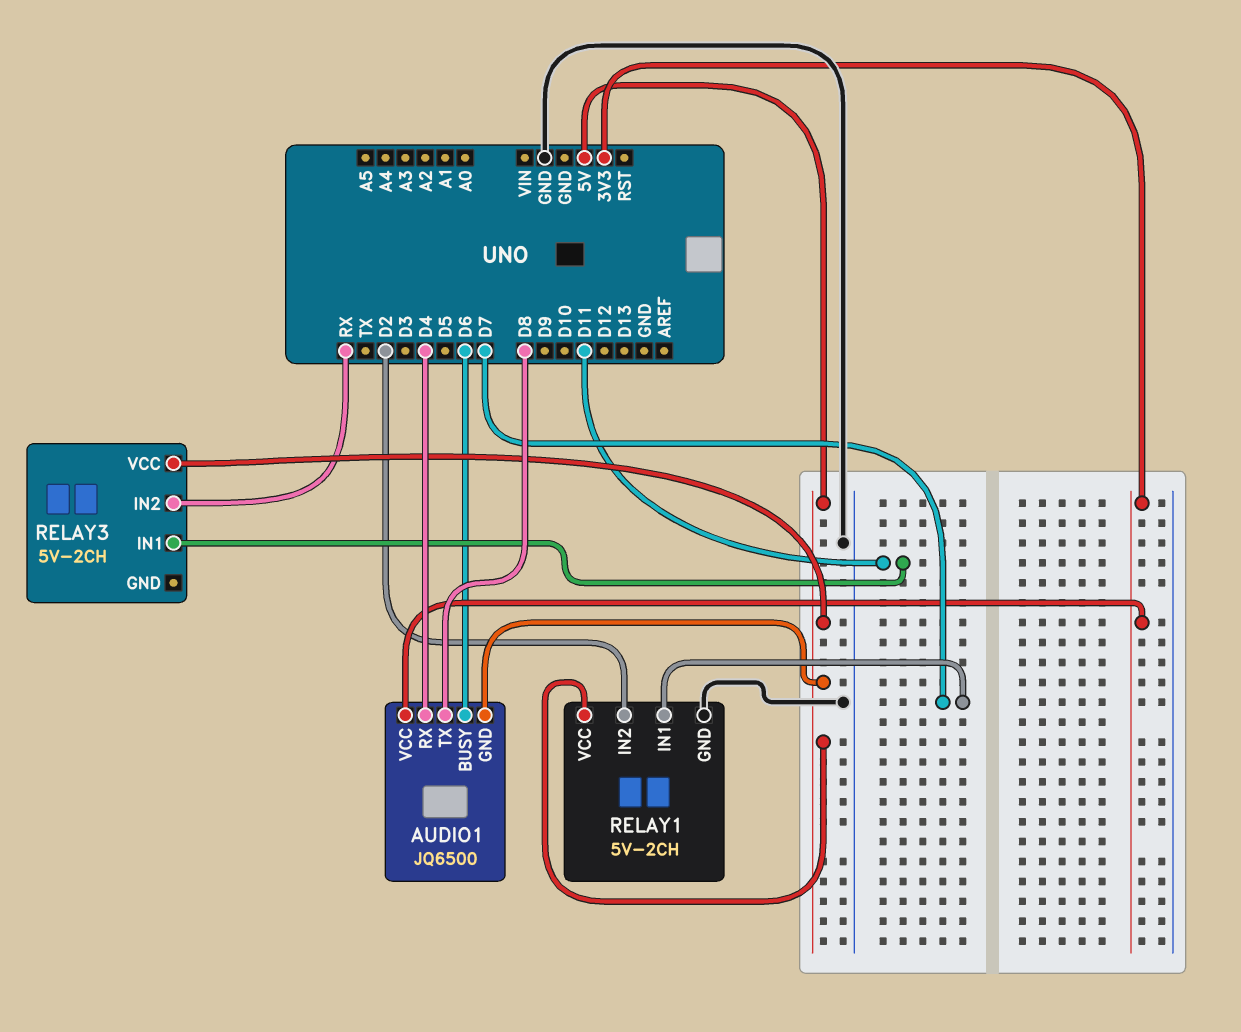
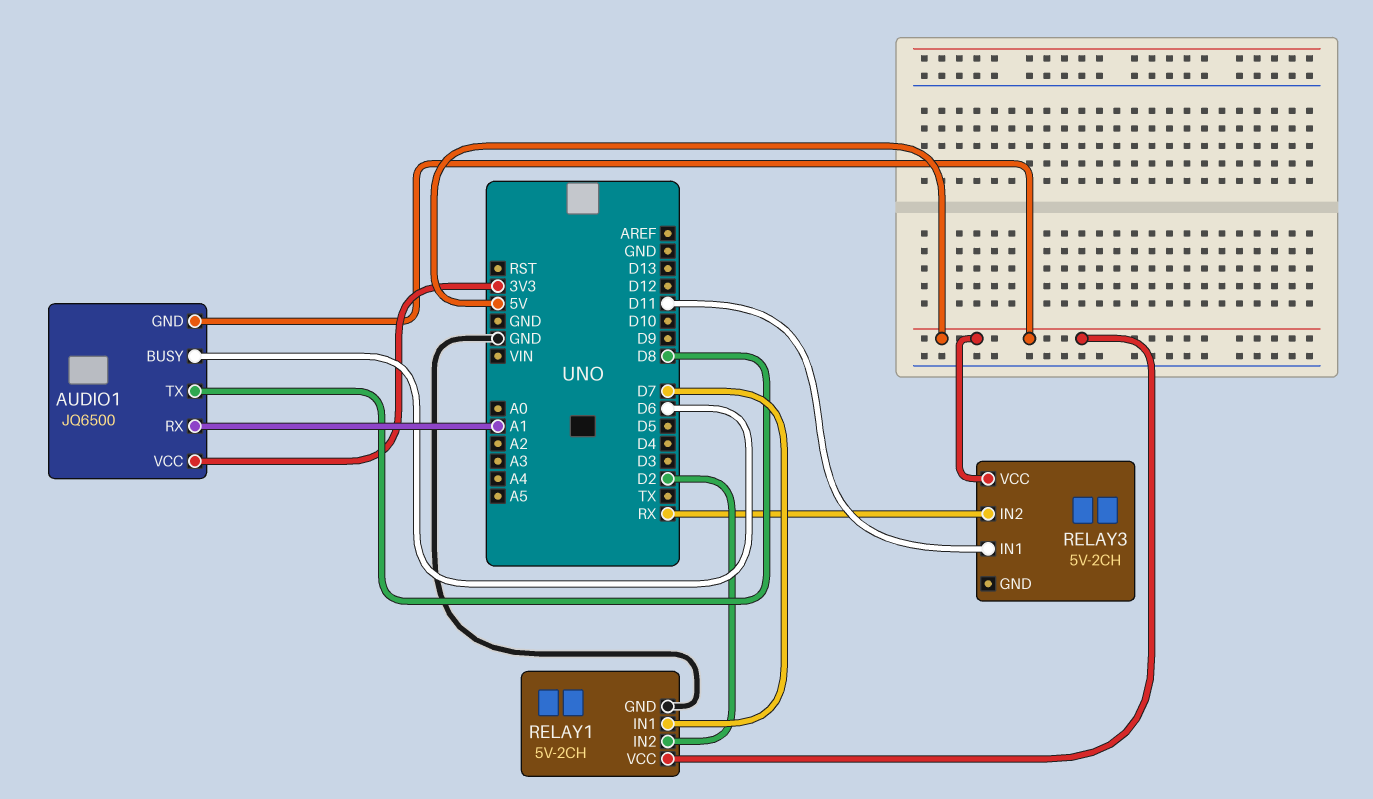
AUDIO1 pin RX: D4 -> A1

